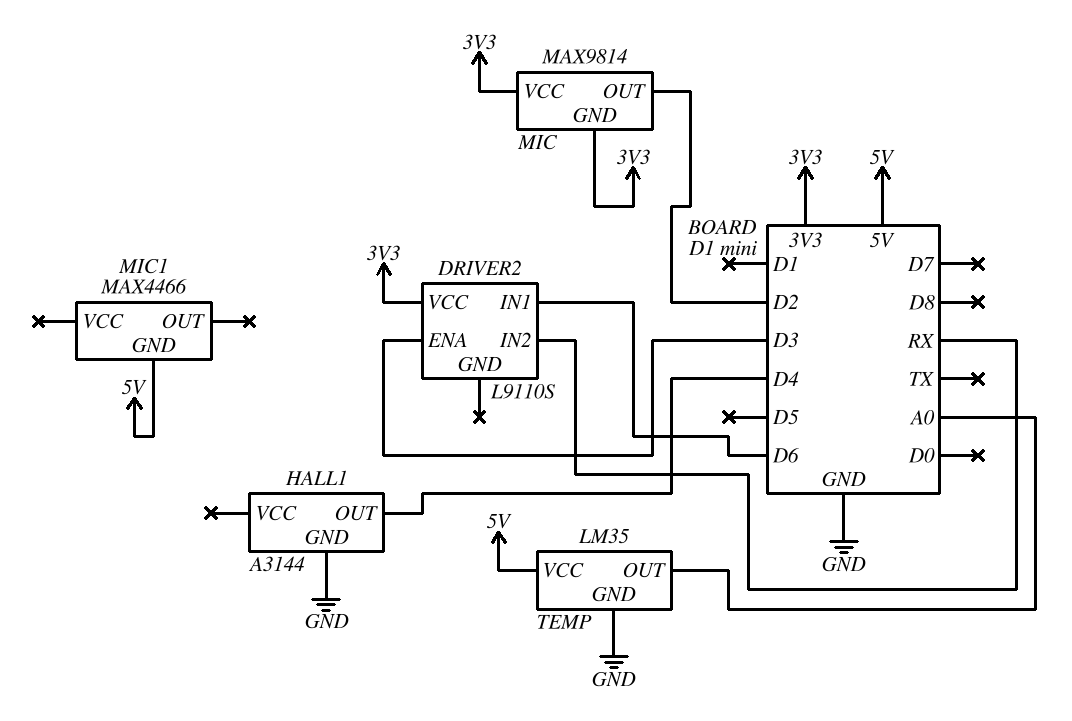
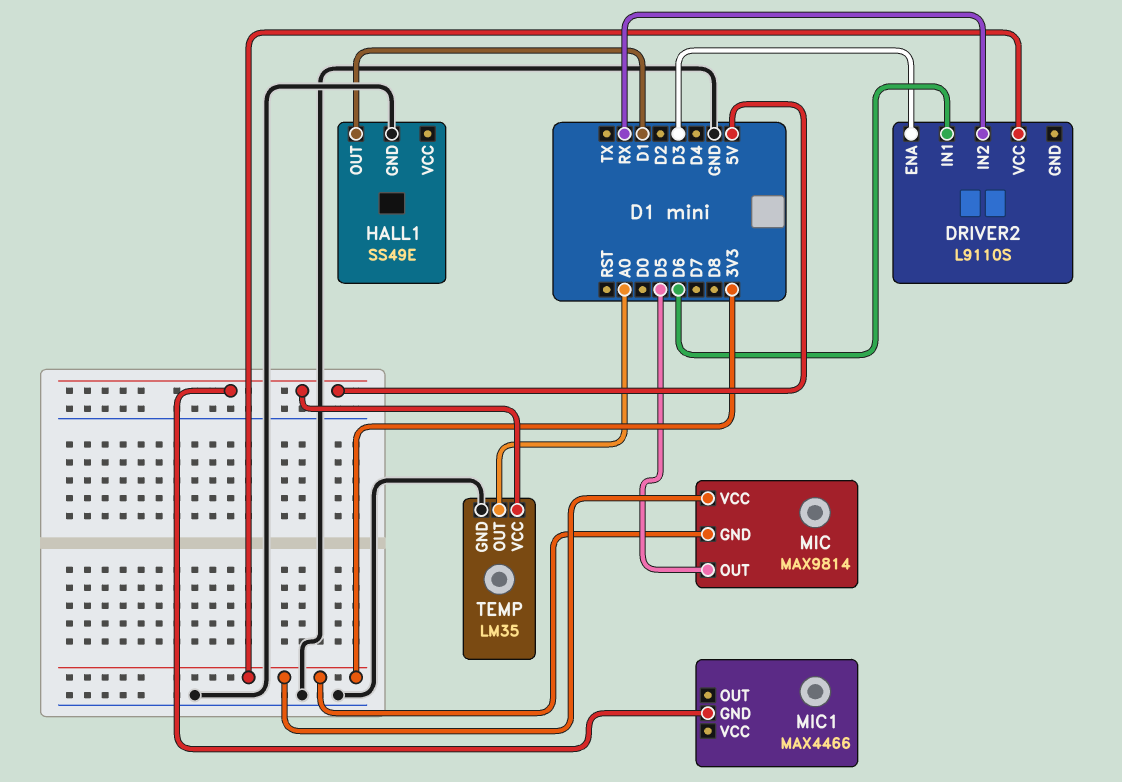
HALL1: A3144 -> SS49E
HALL1 pin OUT: D4 -> D1
MIC pin OUT: D2 -> D5

